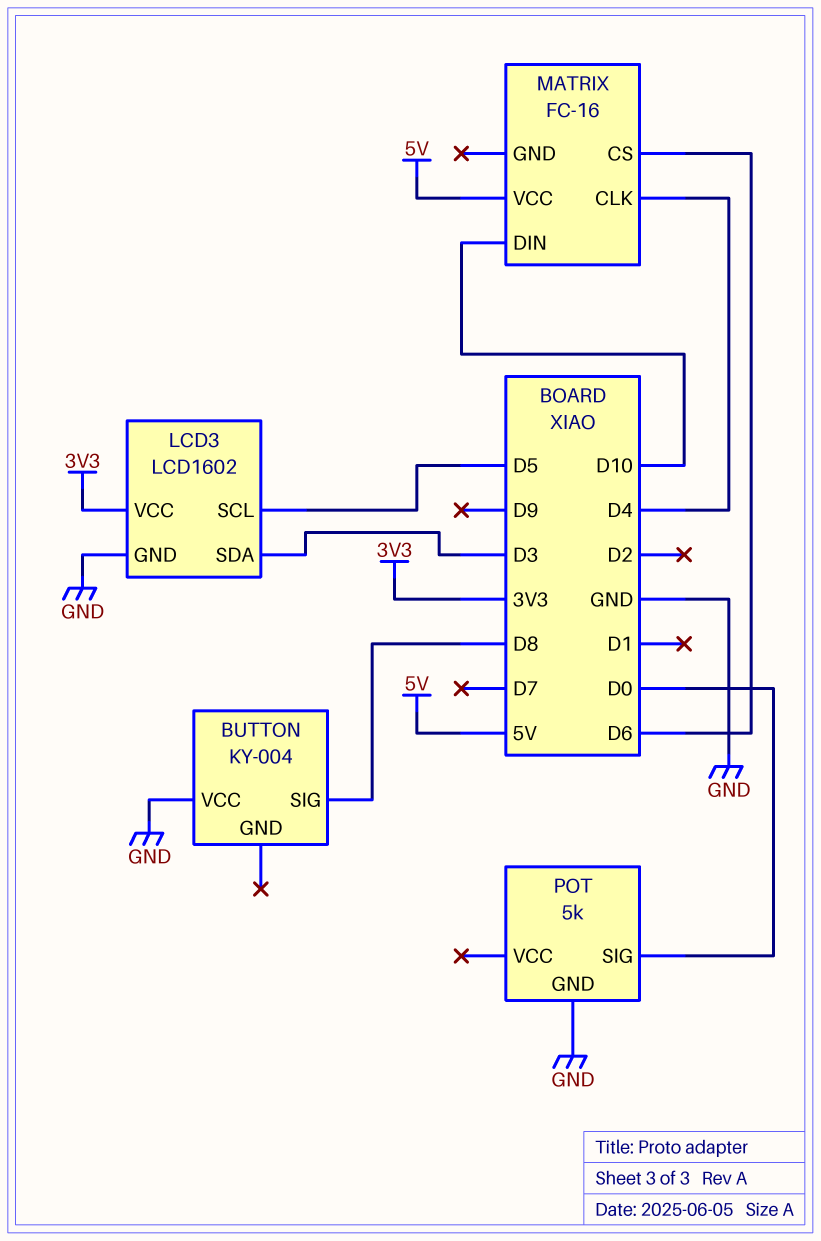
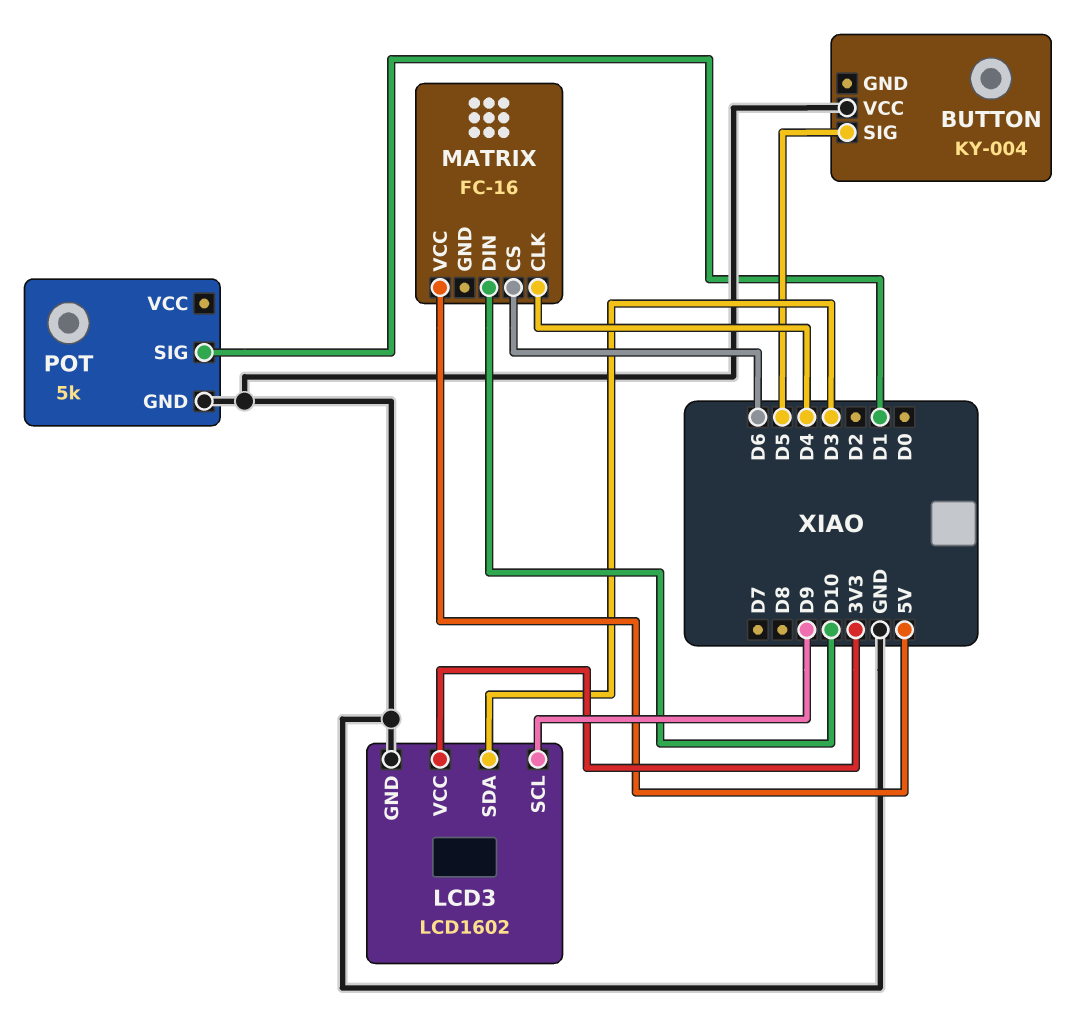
BUTTON pin SIG: D8 -> D5
LCD3 pin SCL: D5 -> D9
POT pin SIG: D0 -> D1

